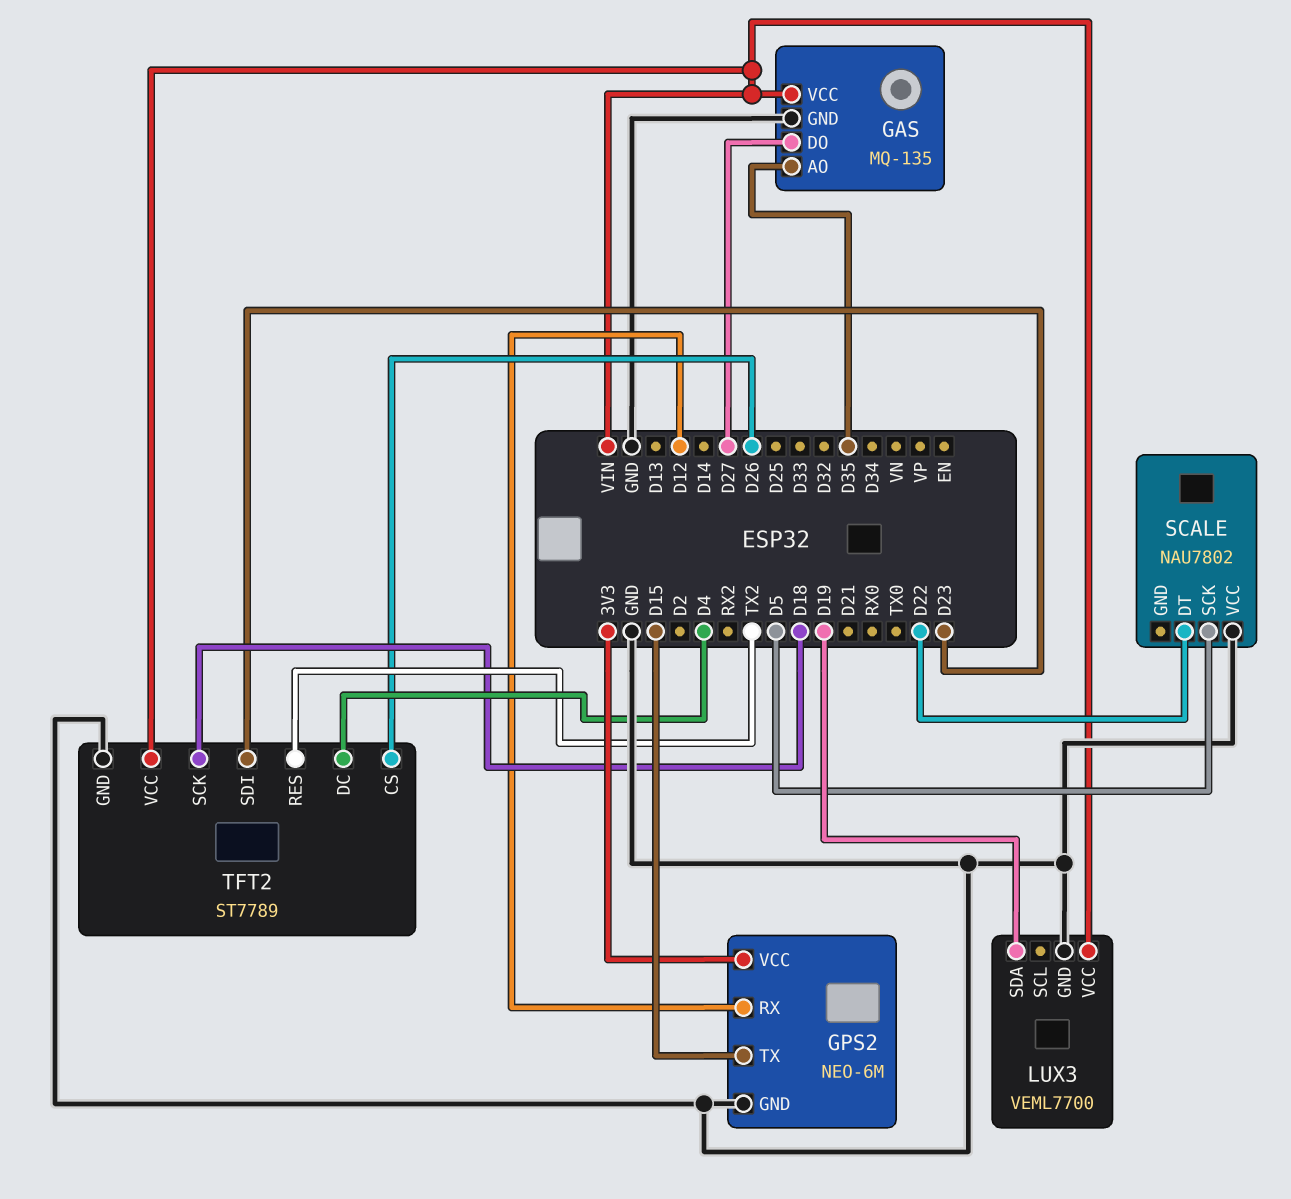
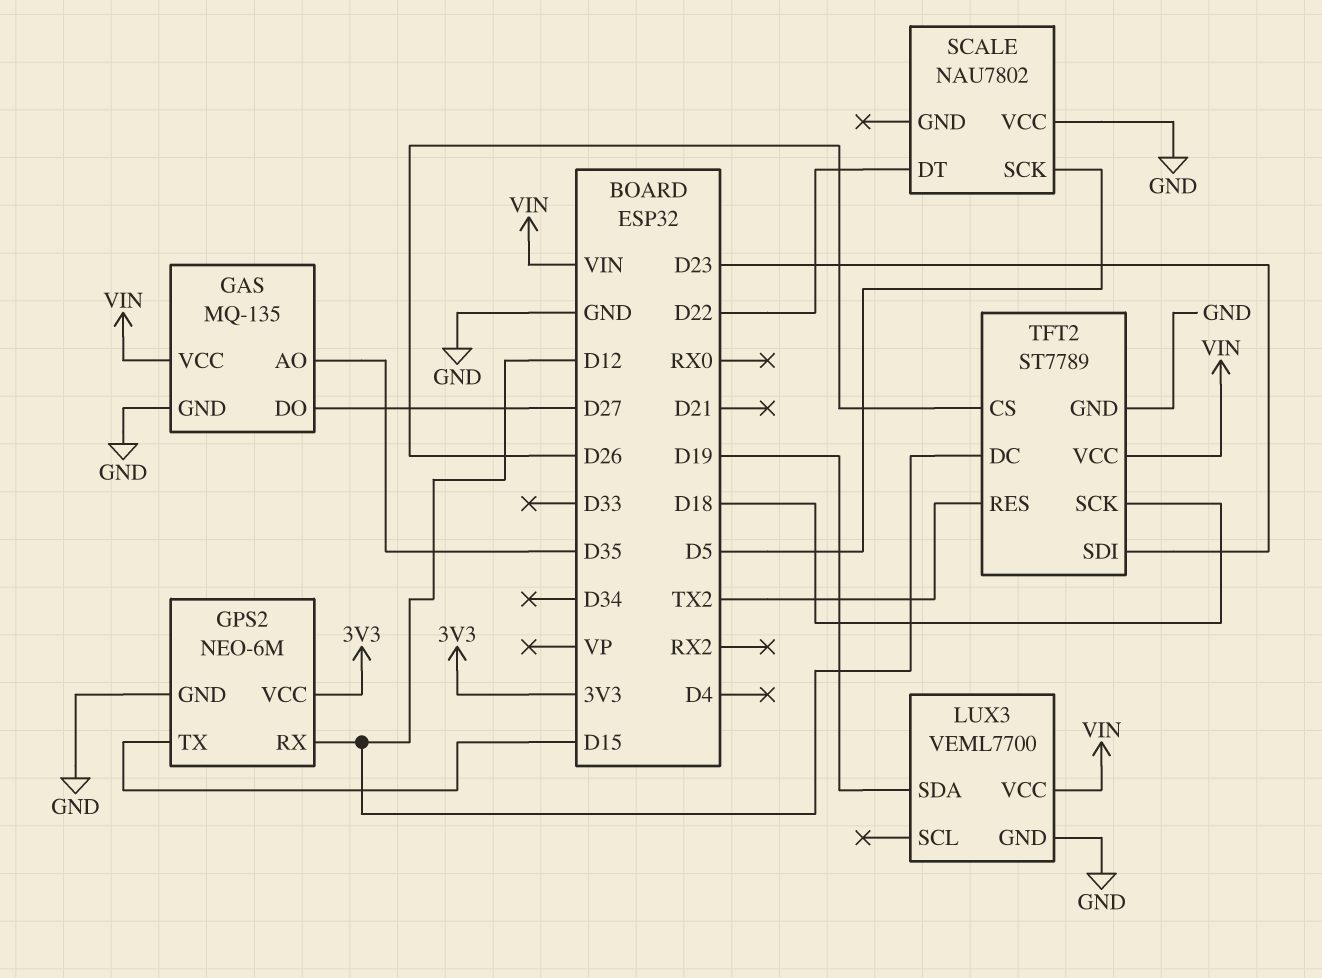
TFT2 pin DC: D4 -> D12

